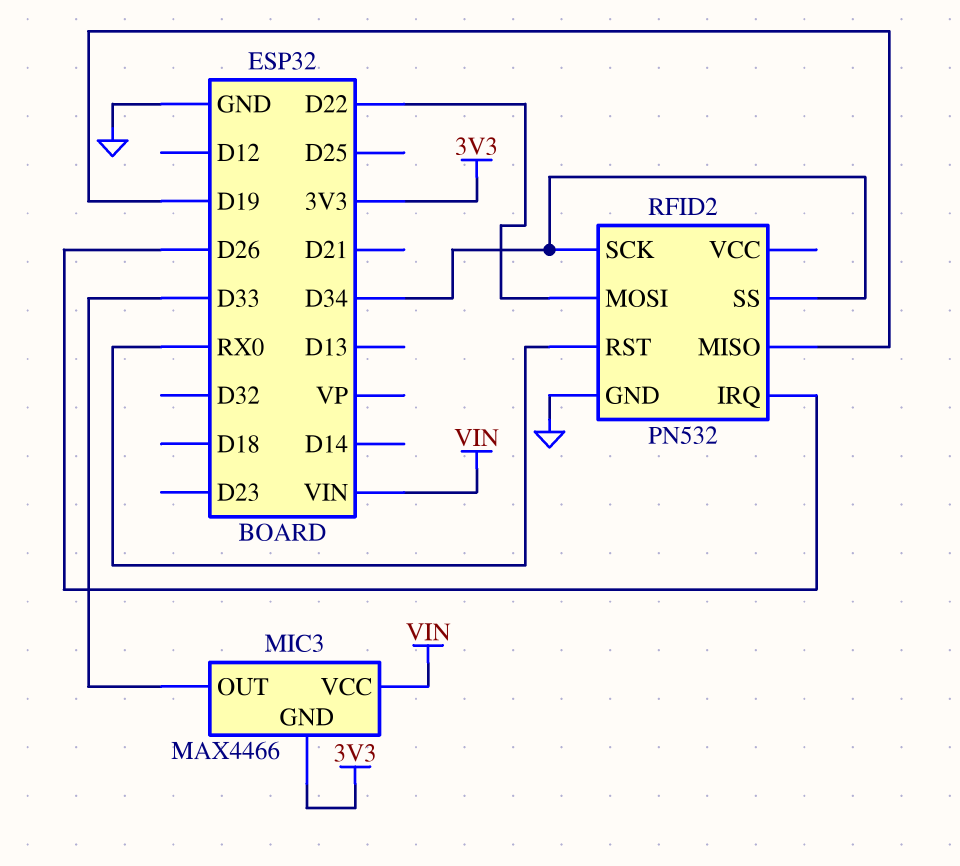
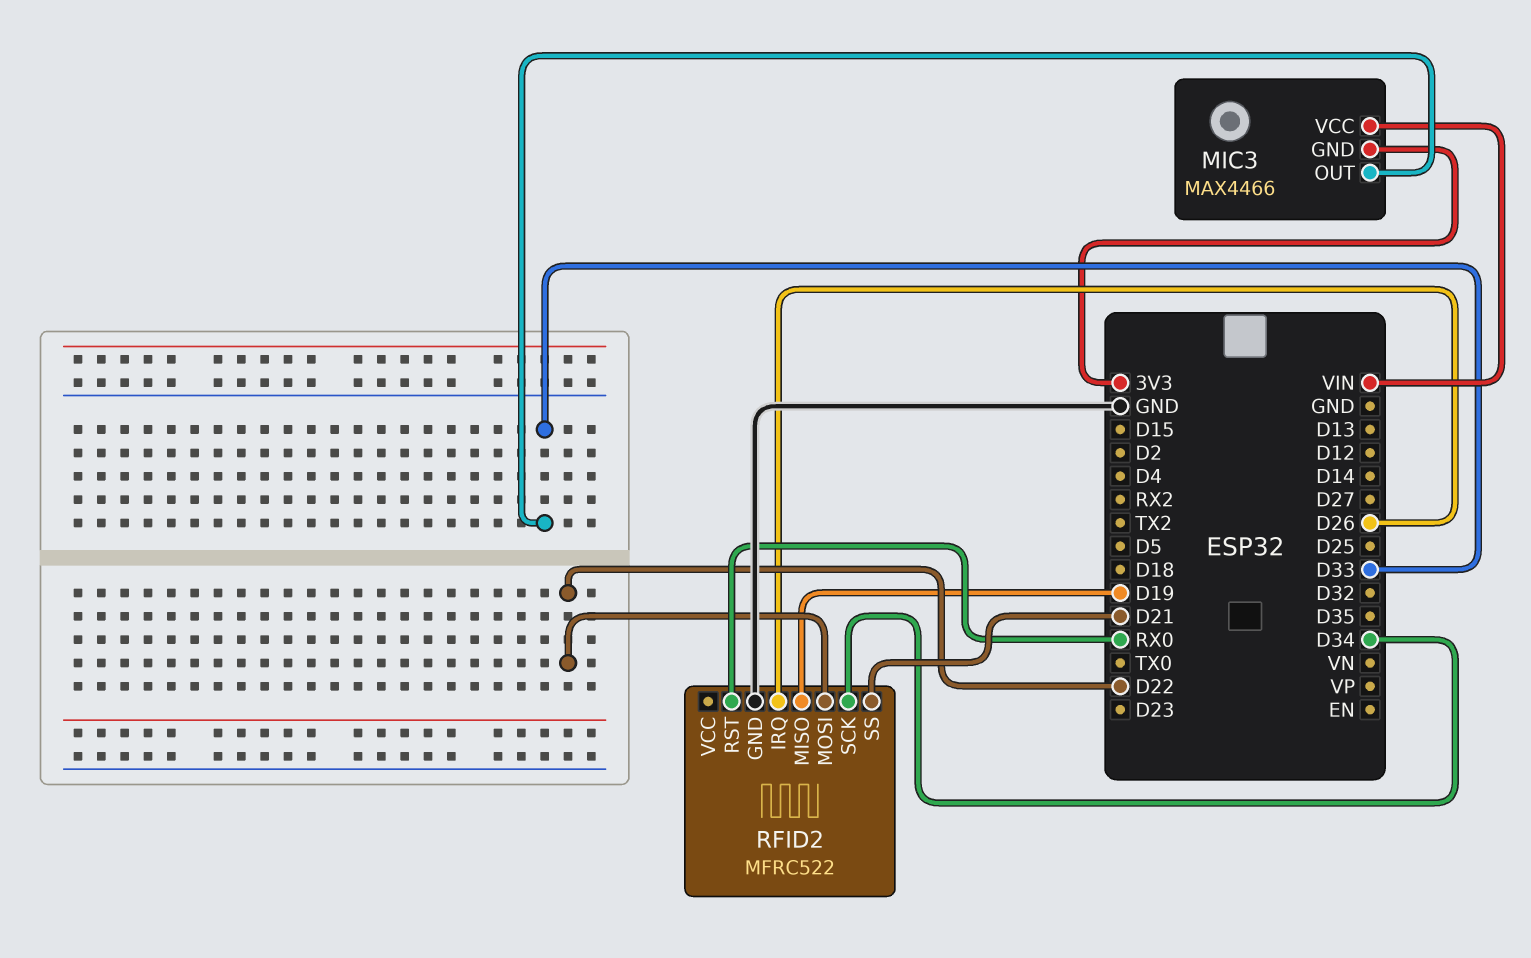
RFID2: PN532 -> MFRC522
RFID2 pin SS: D34 -> D21

